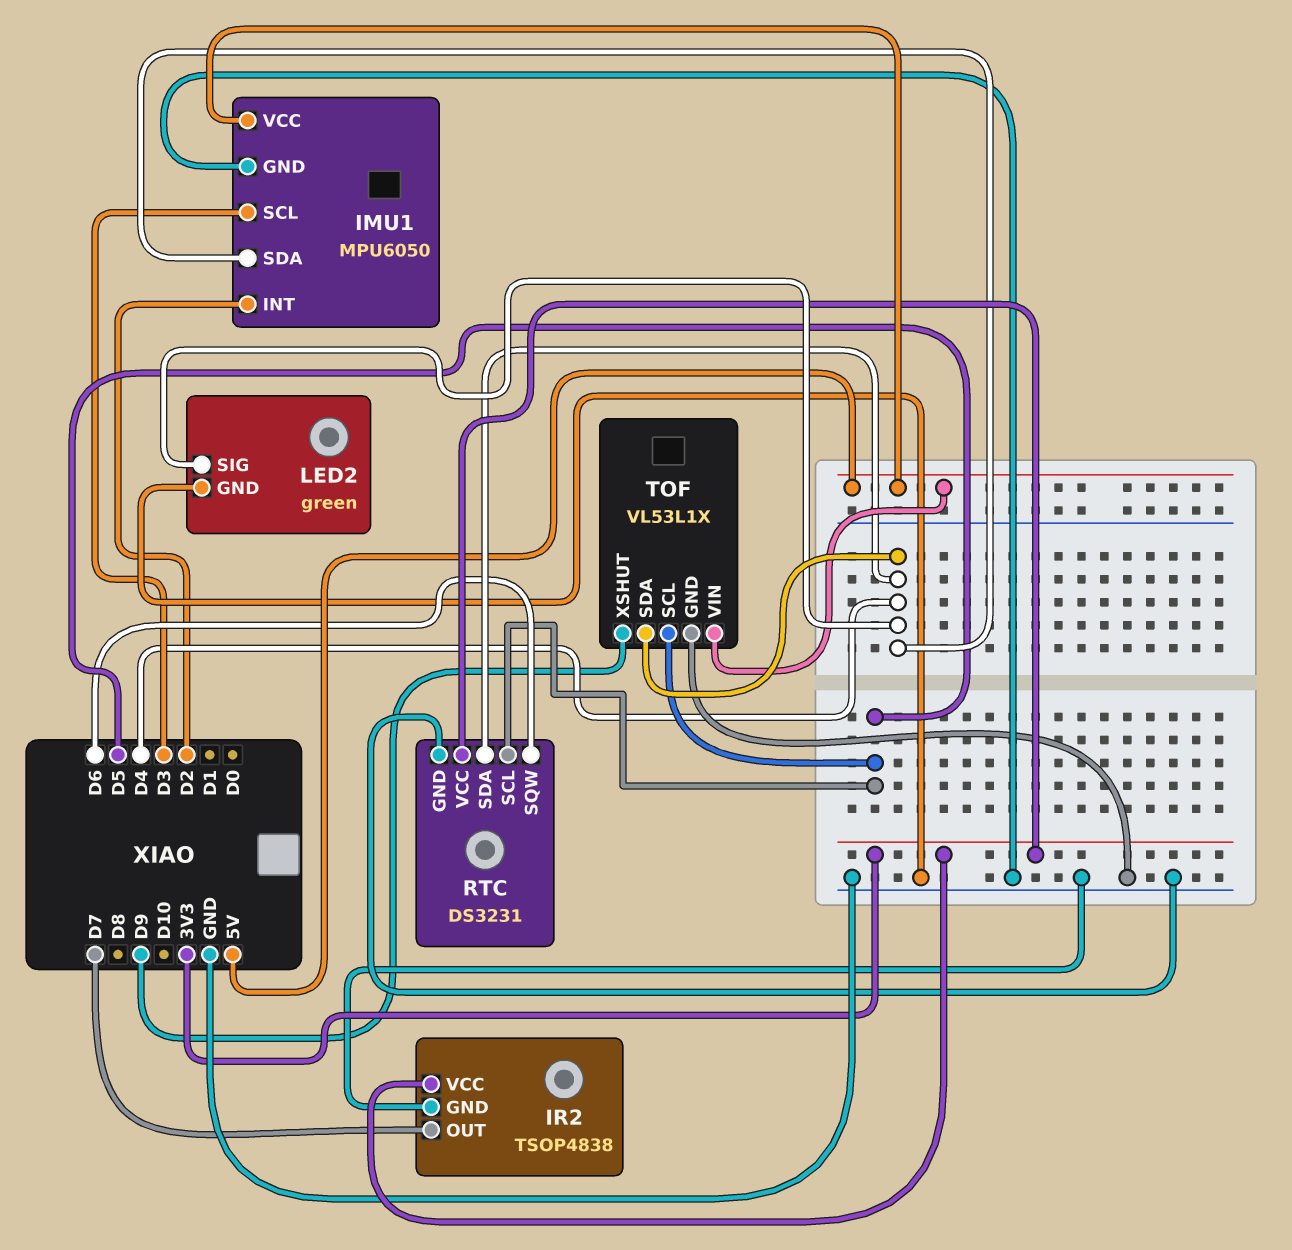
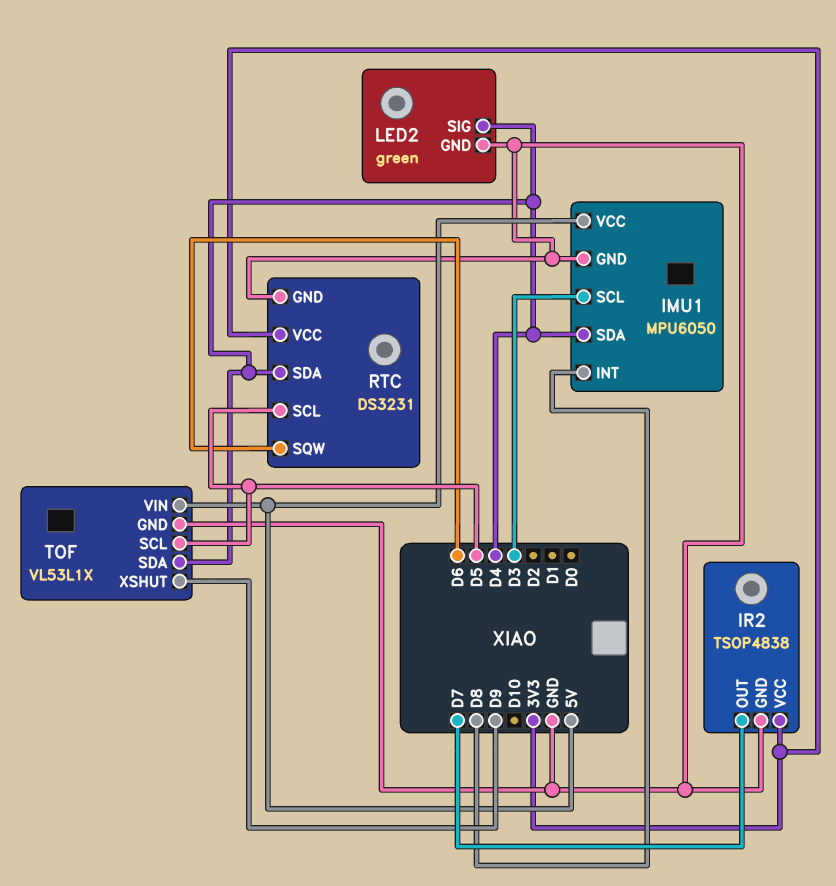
IMU1 pin INT: D2 -> D8

